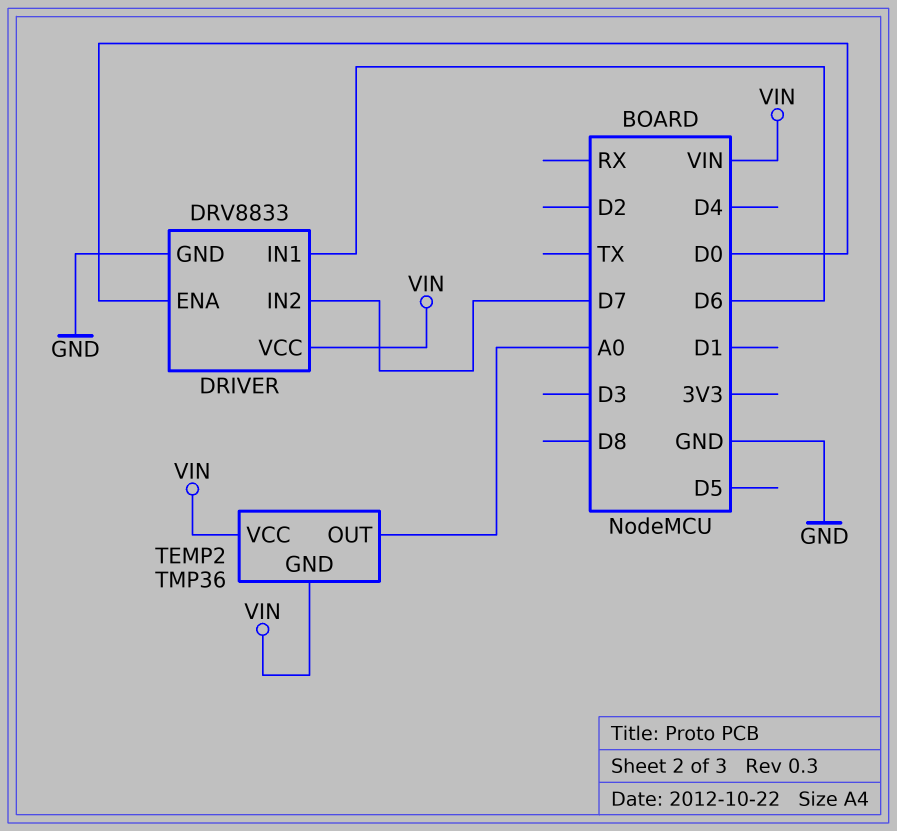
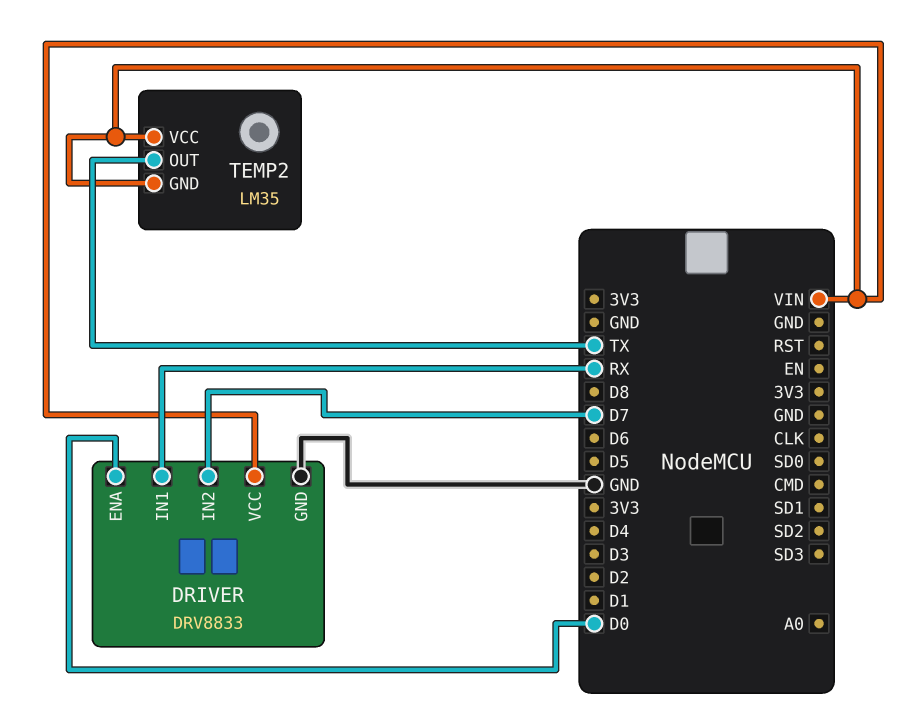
DRIVER pin IN1: D6 -> RX
TEMP2: TMP36 -> LM35
TEMP2 pin OUT: A0 -> TX

